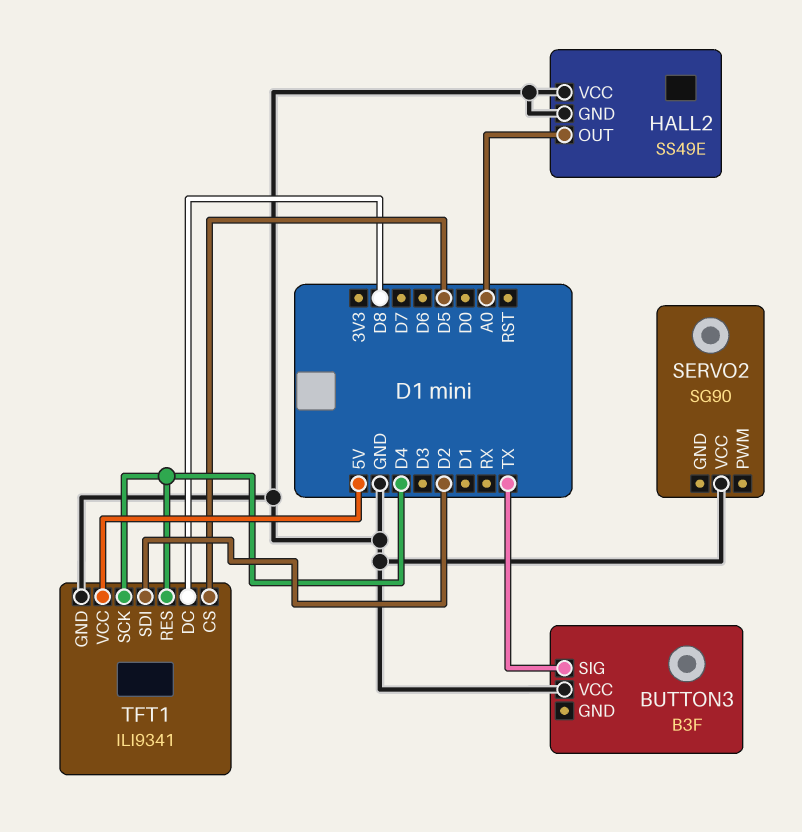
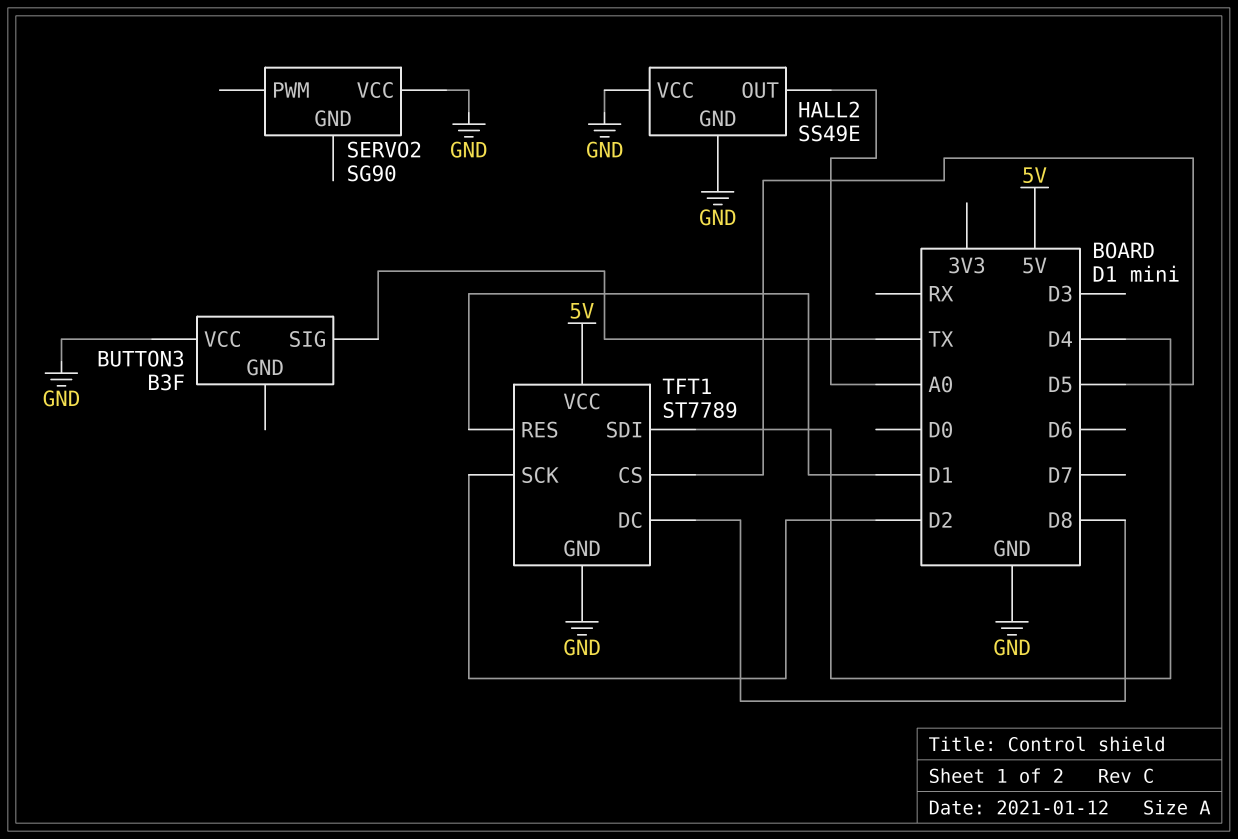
TFT1: ILI9341 -> ST7789
TFT1 pin RES: D4 -> D1
TFT1 pin SCK: D4 -> D2
TFT1 pin SDI: D2 -> D4

